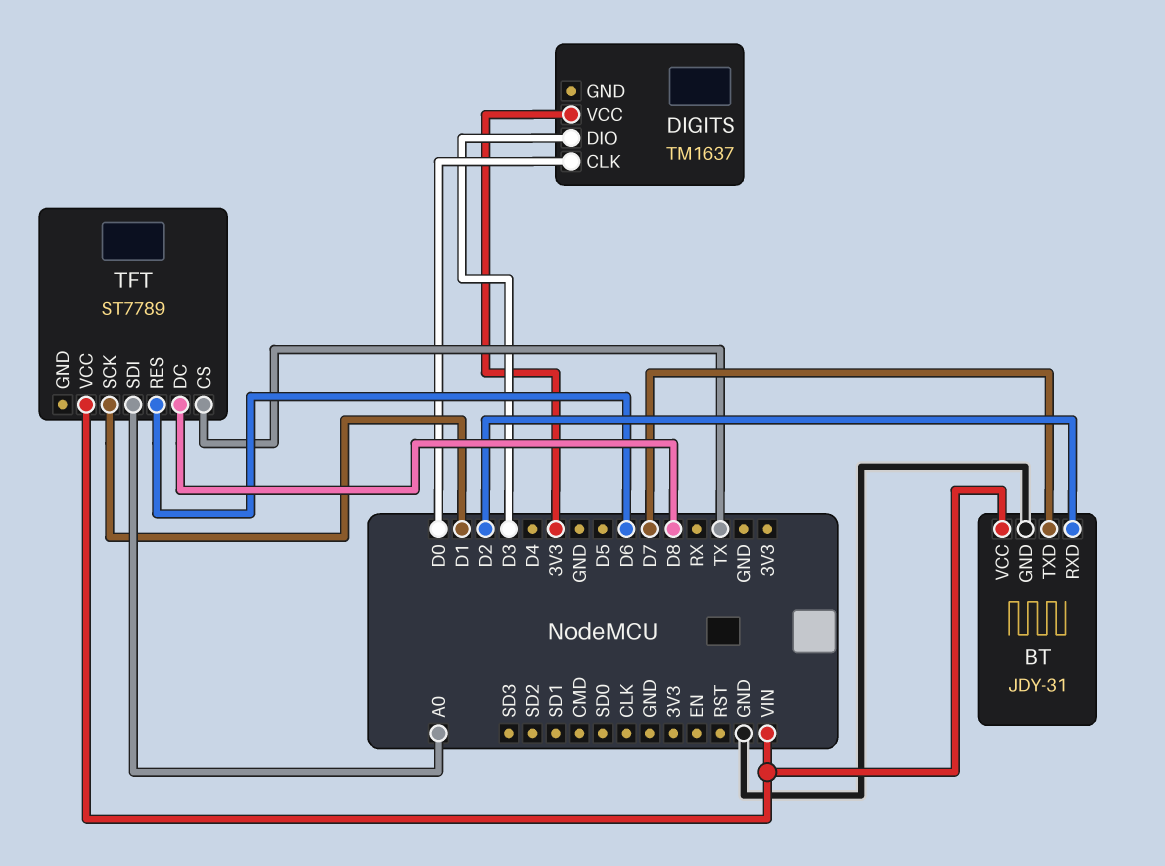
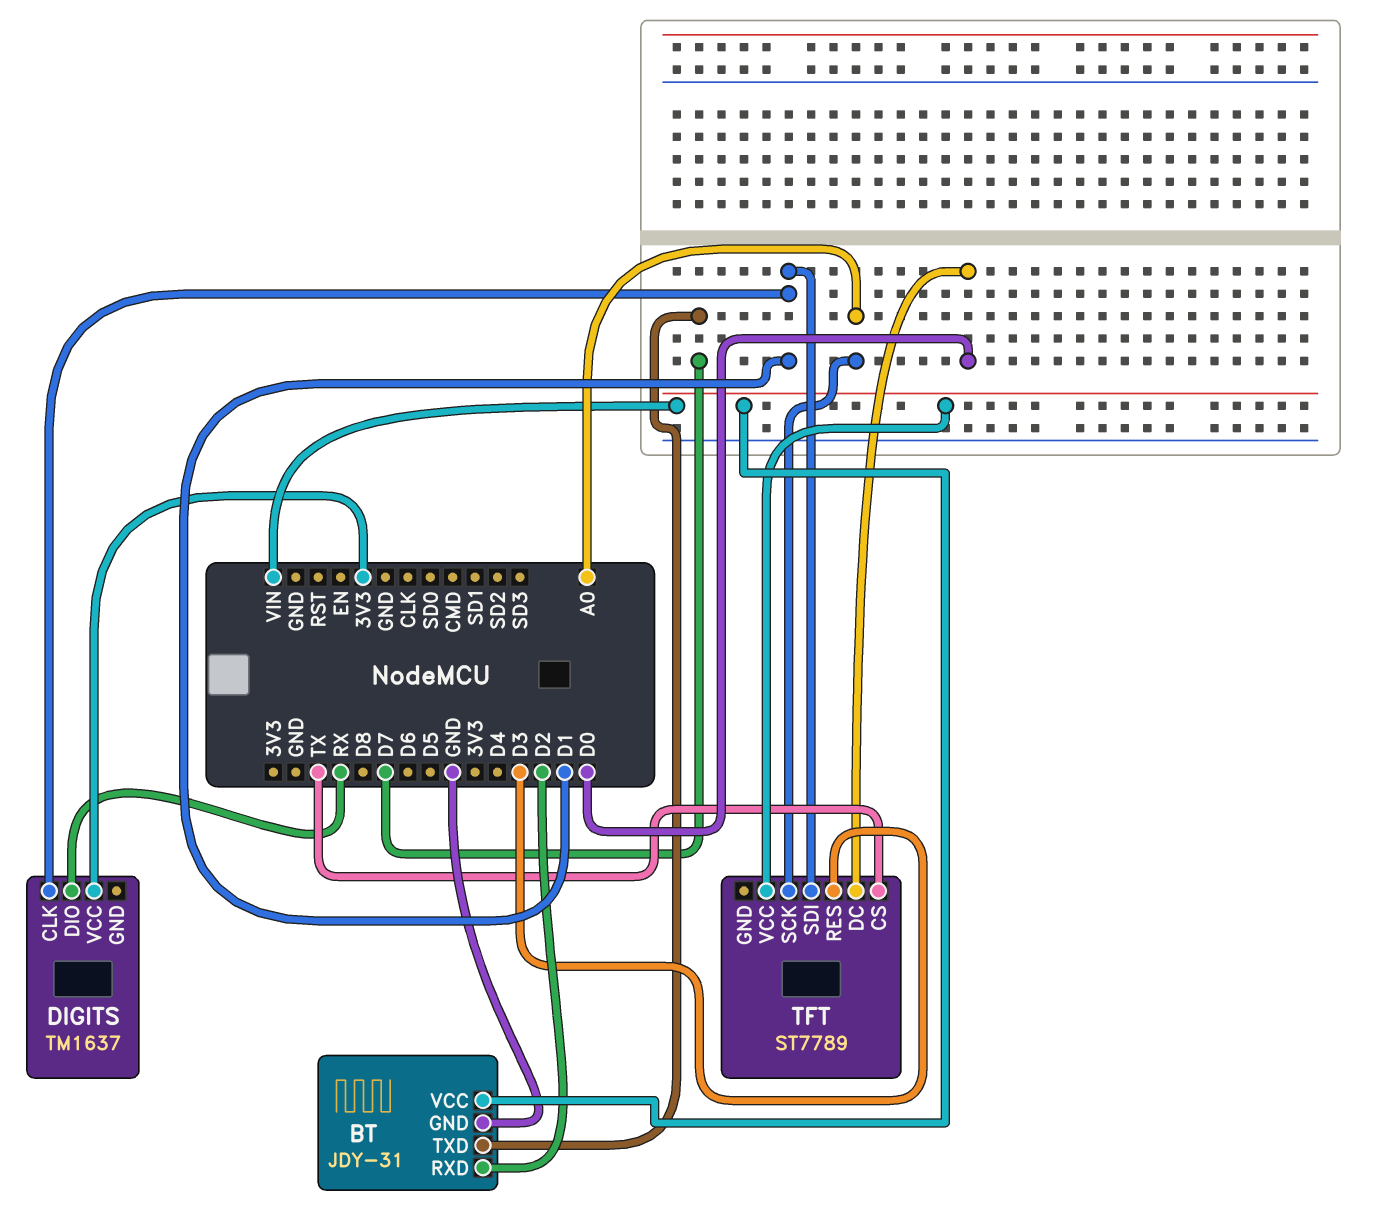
DIGITS pin CLK: D0 -> D1
DIGITS pin DIO: D3 -> RX
TFT pin DC: D8 -> D0
TFT pin RES: D6 -> D3
TFT pin SCK: D1 -> A0
TFT pin SDI: A0 -> D1

